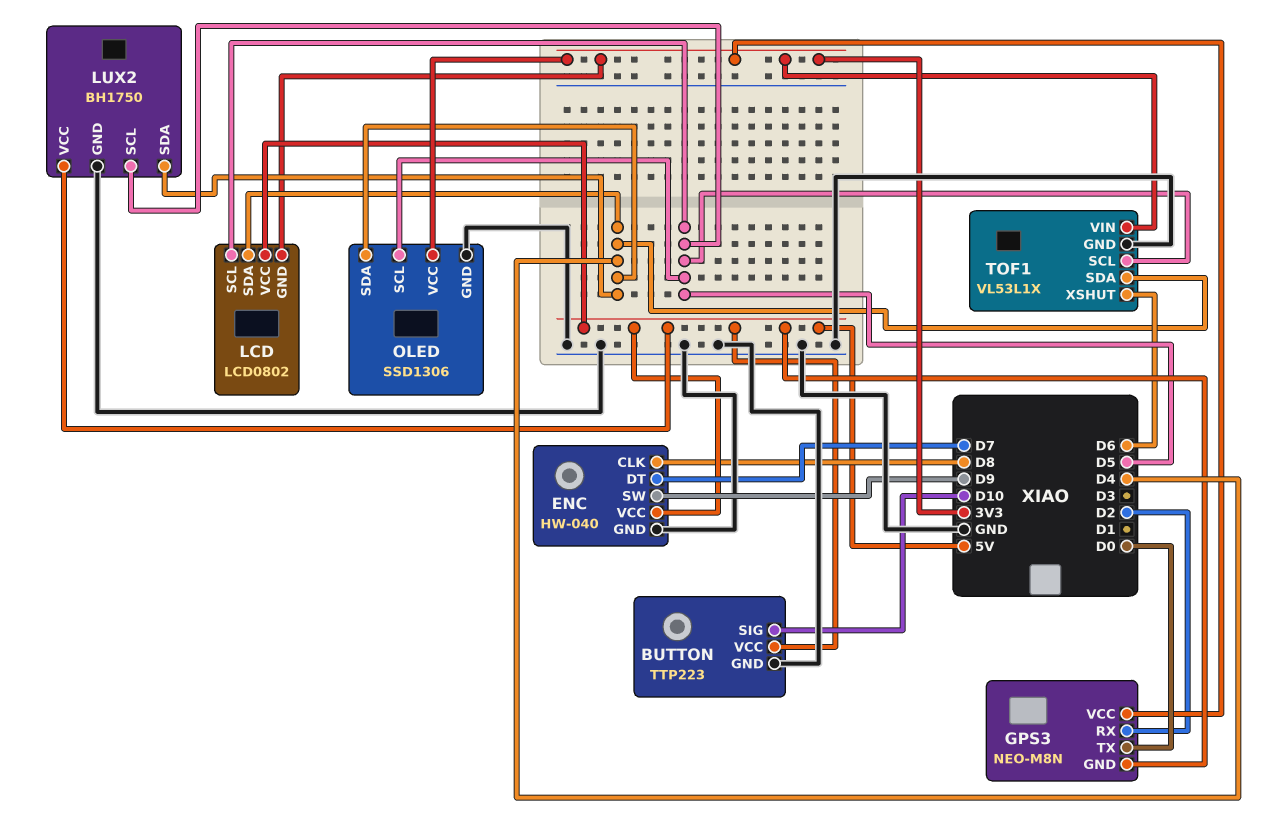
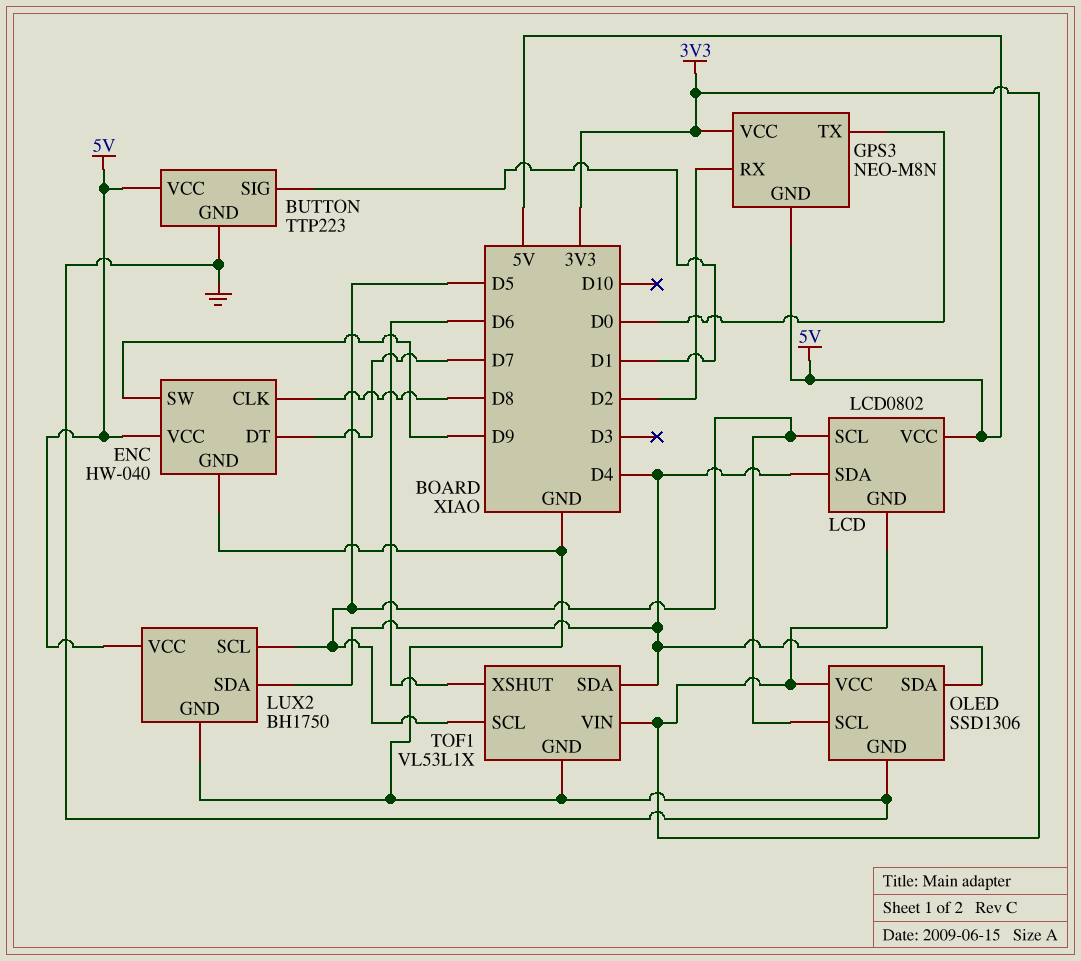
BUTTON pin SIG: D10 -> D1

